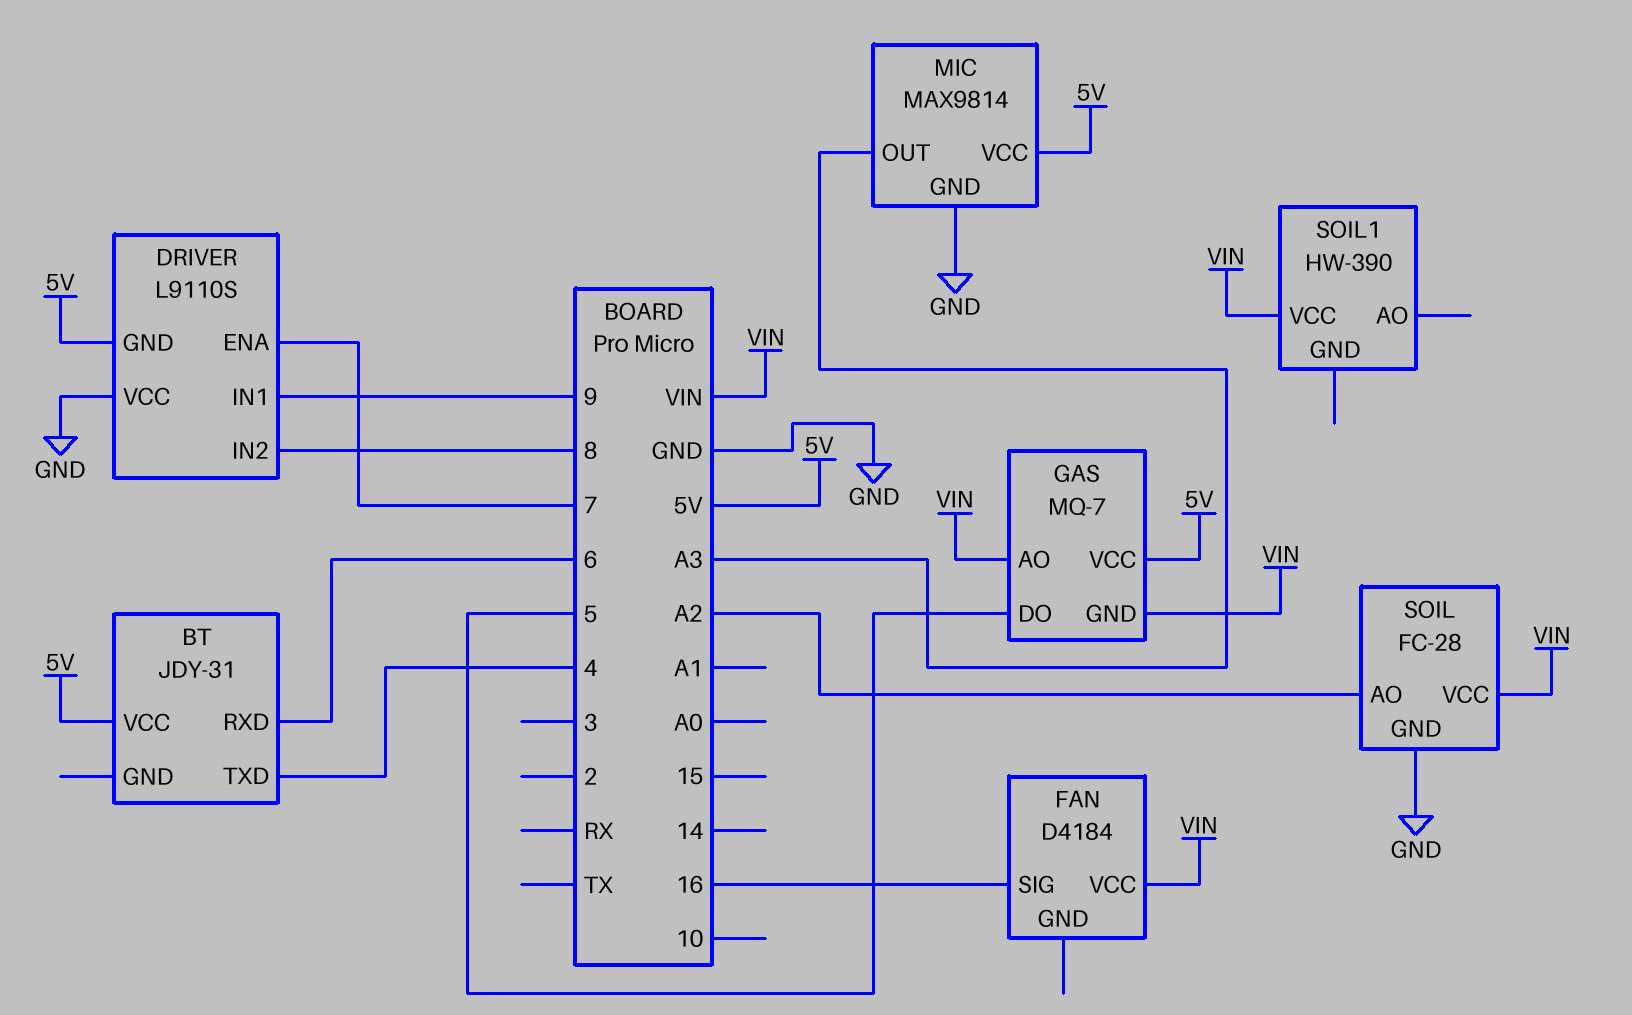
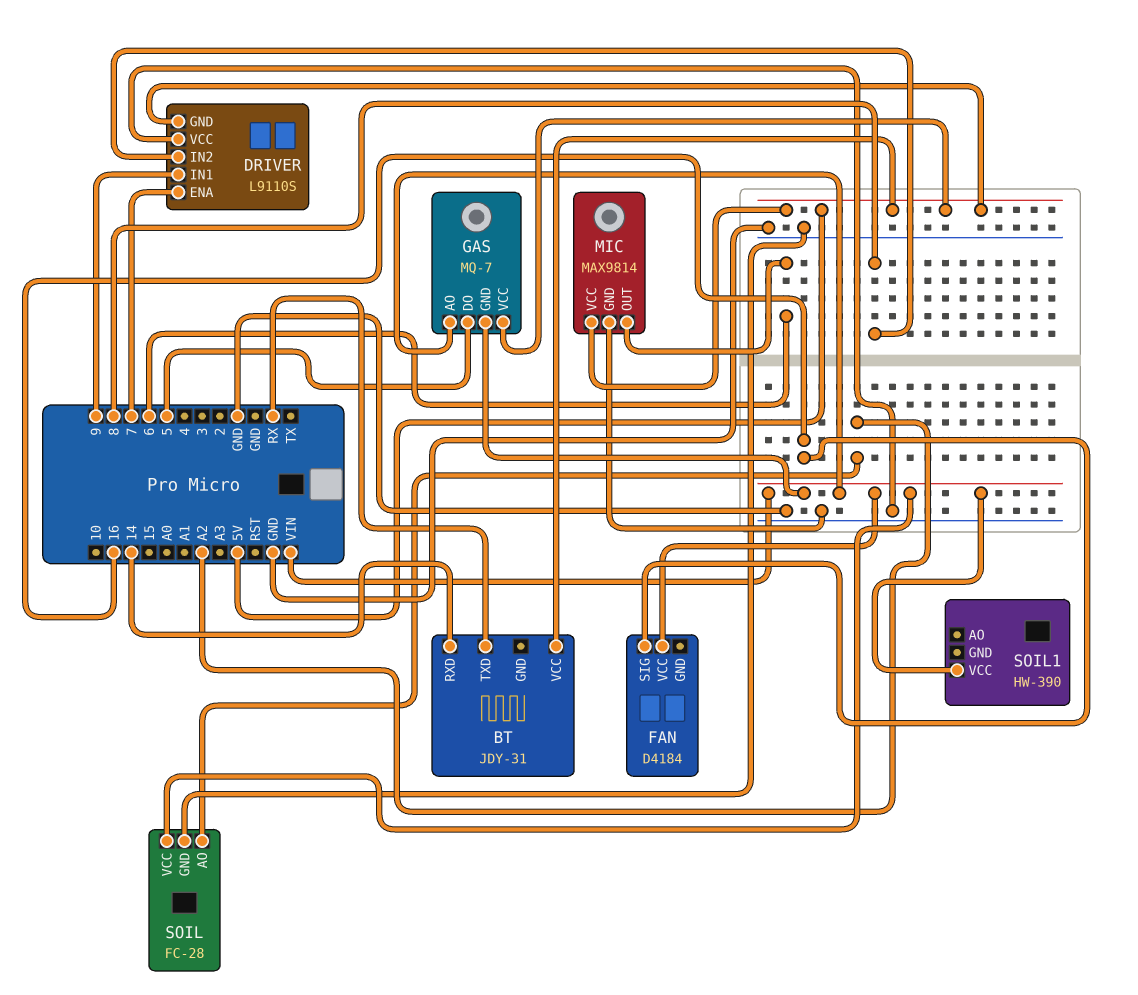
BT pin RXD: 6 -> 14
BT pin TXD: 4 -> RX
MIC pin OUT: A3 -> 6

